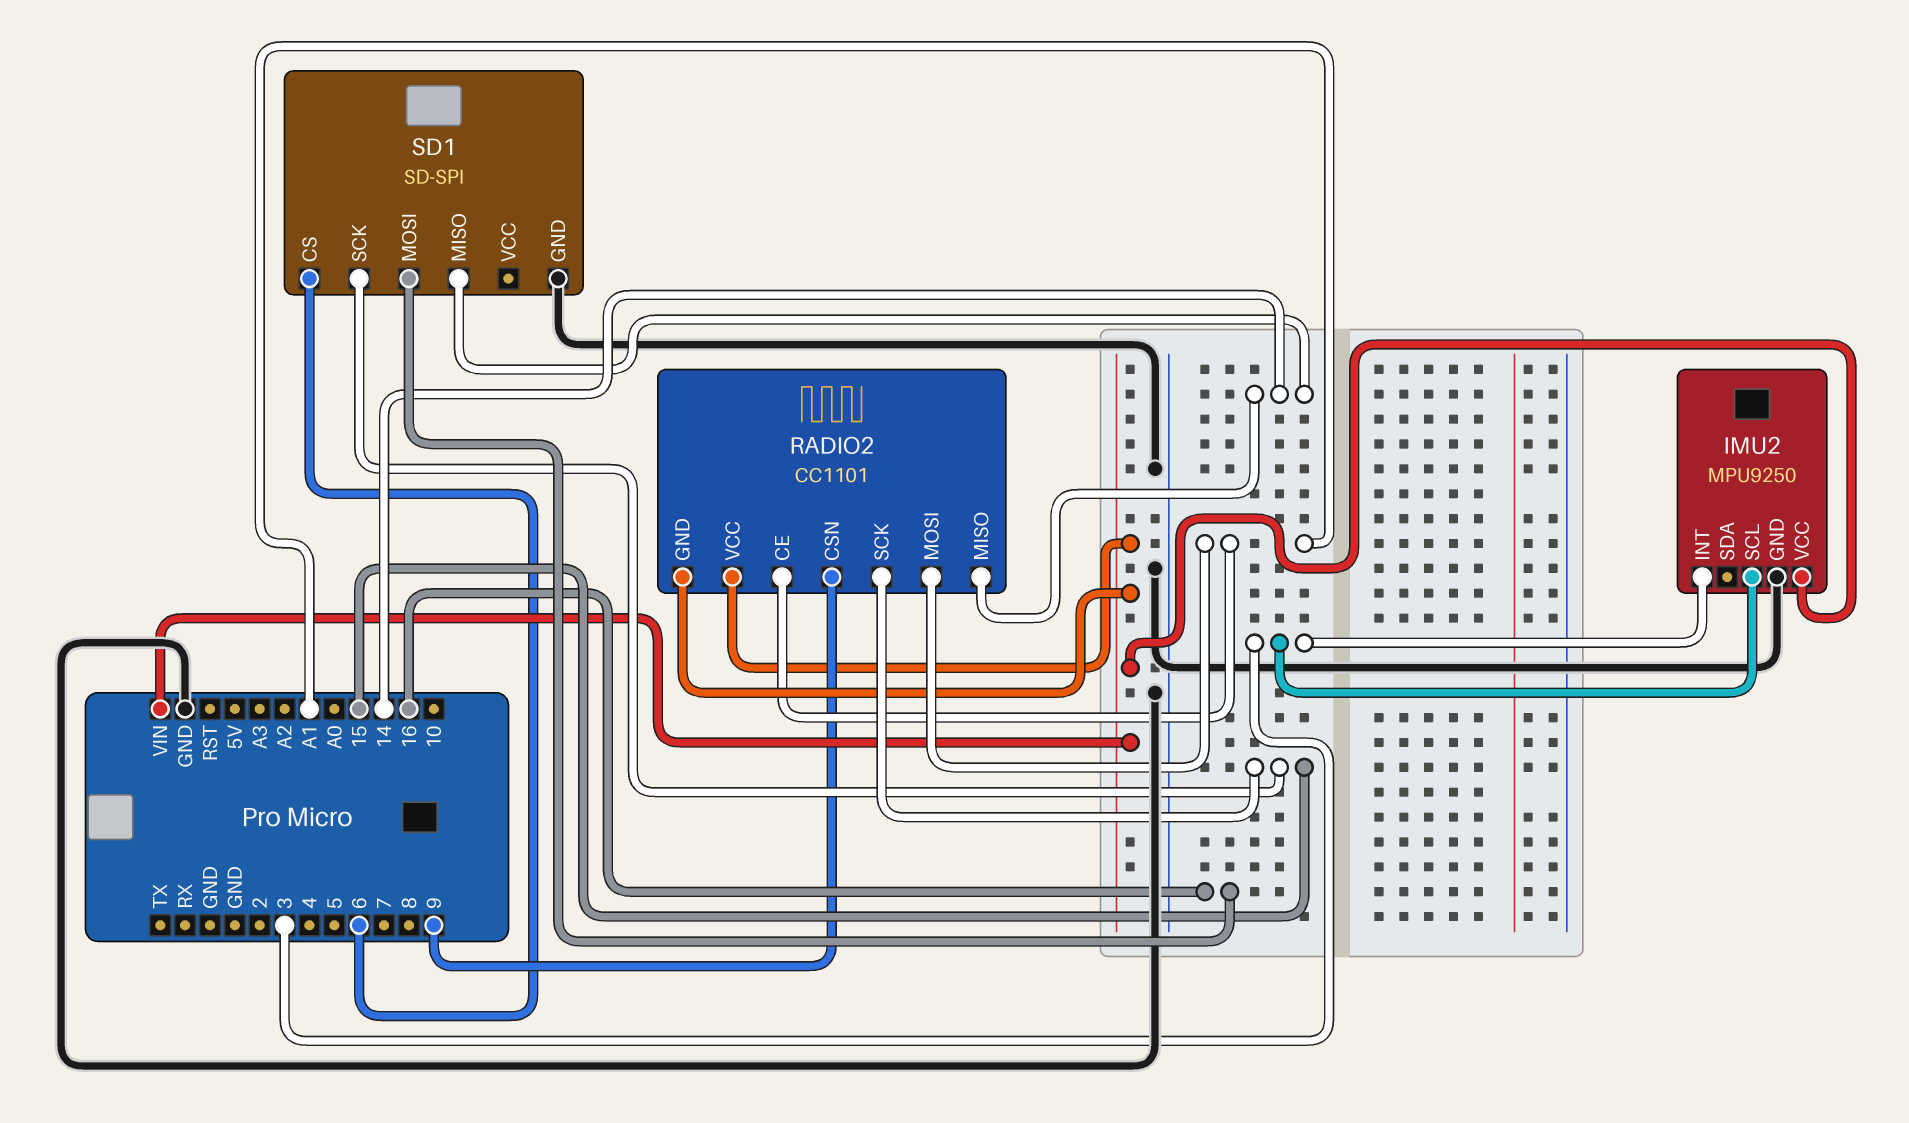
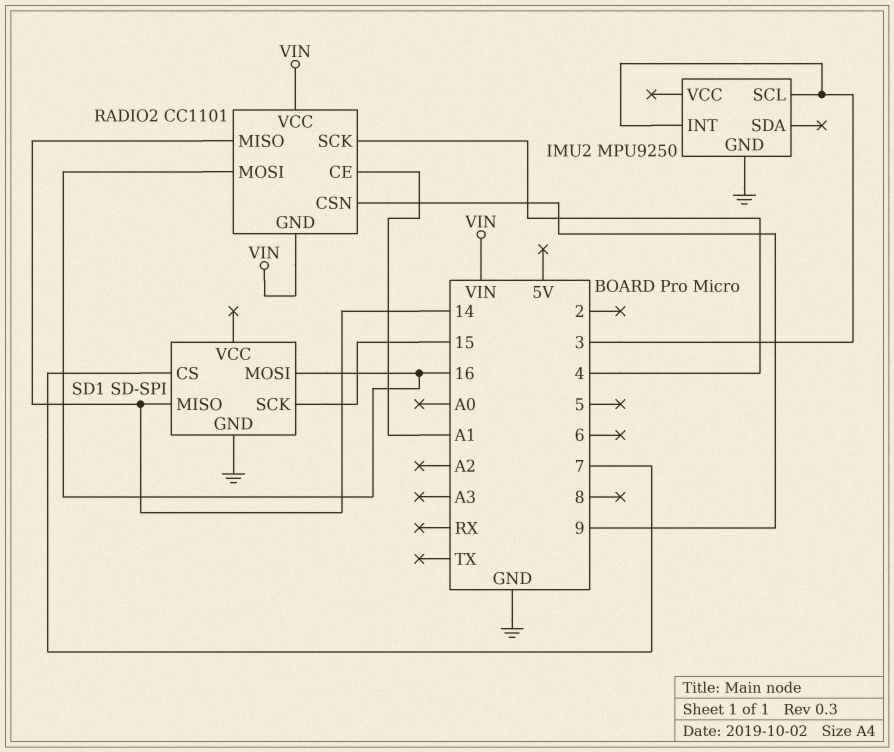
IMU2 pin VCC: VIN -> none
RADIO2 pin MOSI: A1 -> 16
RADIO2 pin SCK: 15 -> 4
SD1 pin CS: 6 -> 7

